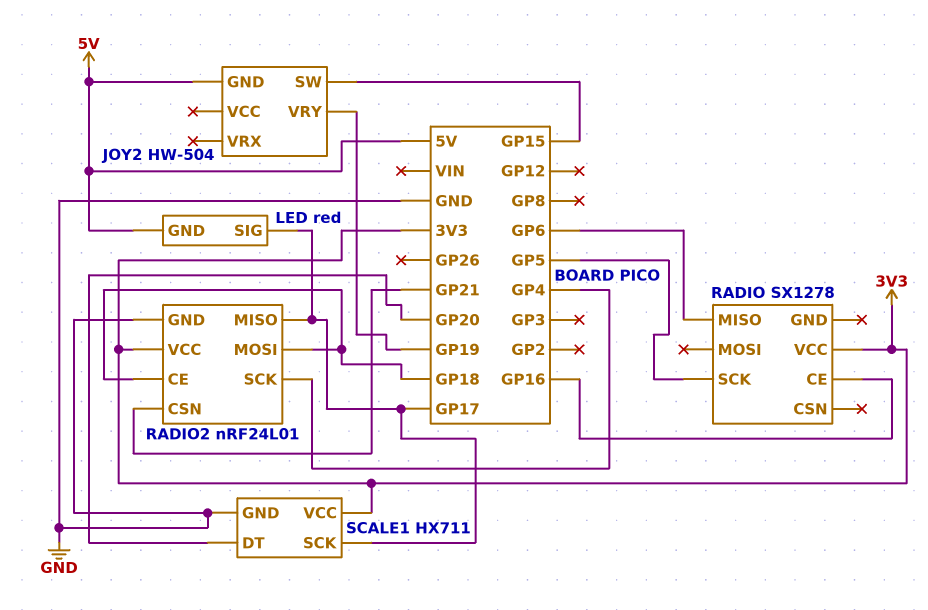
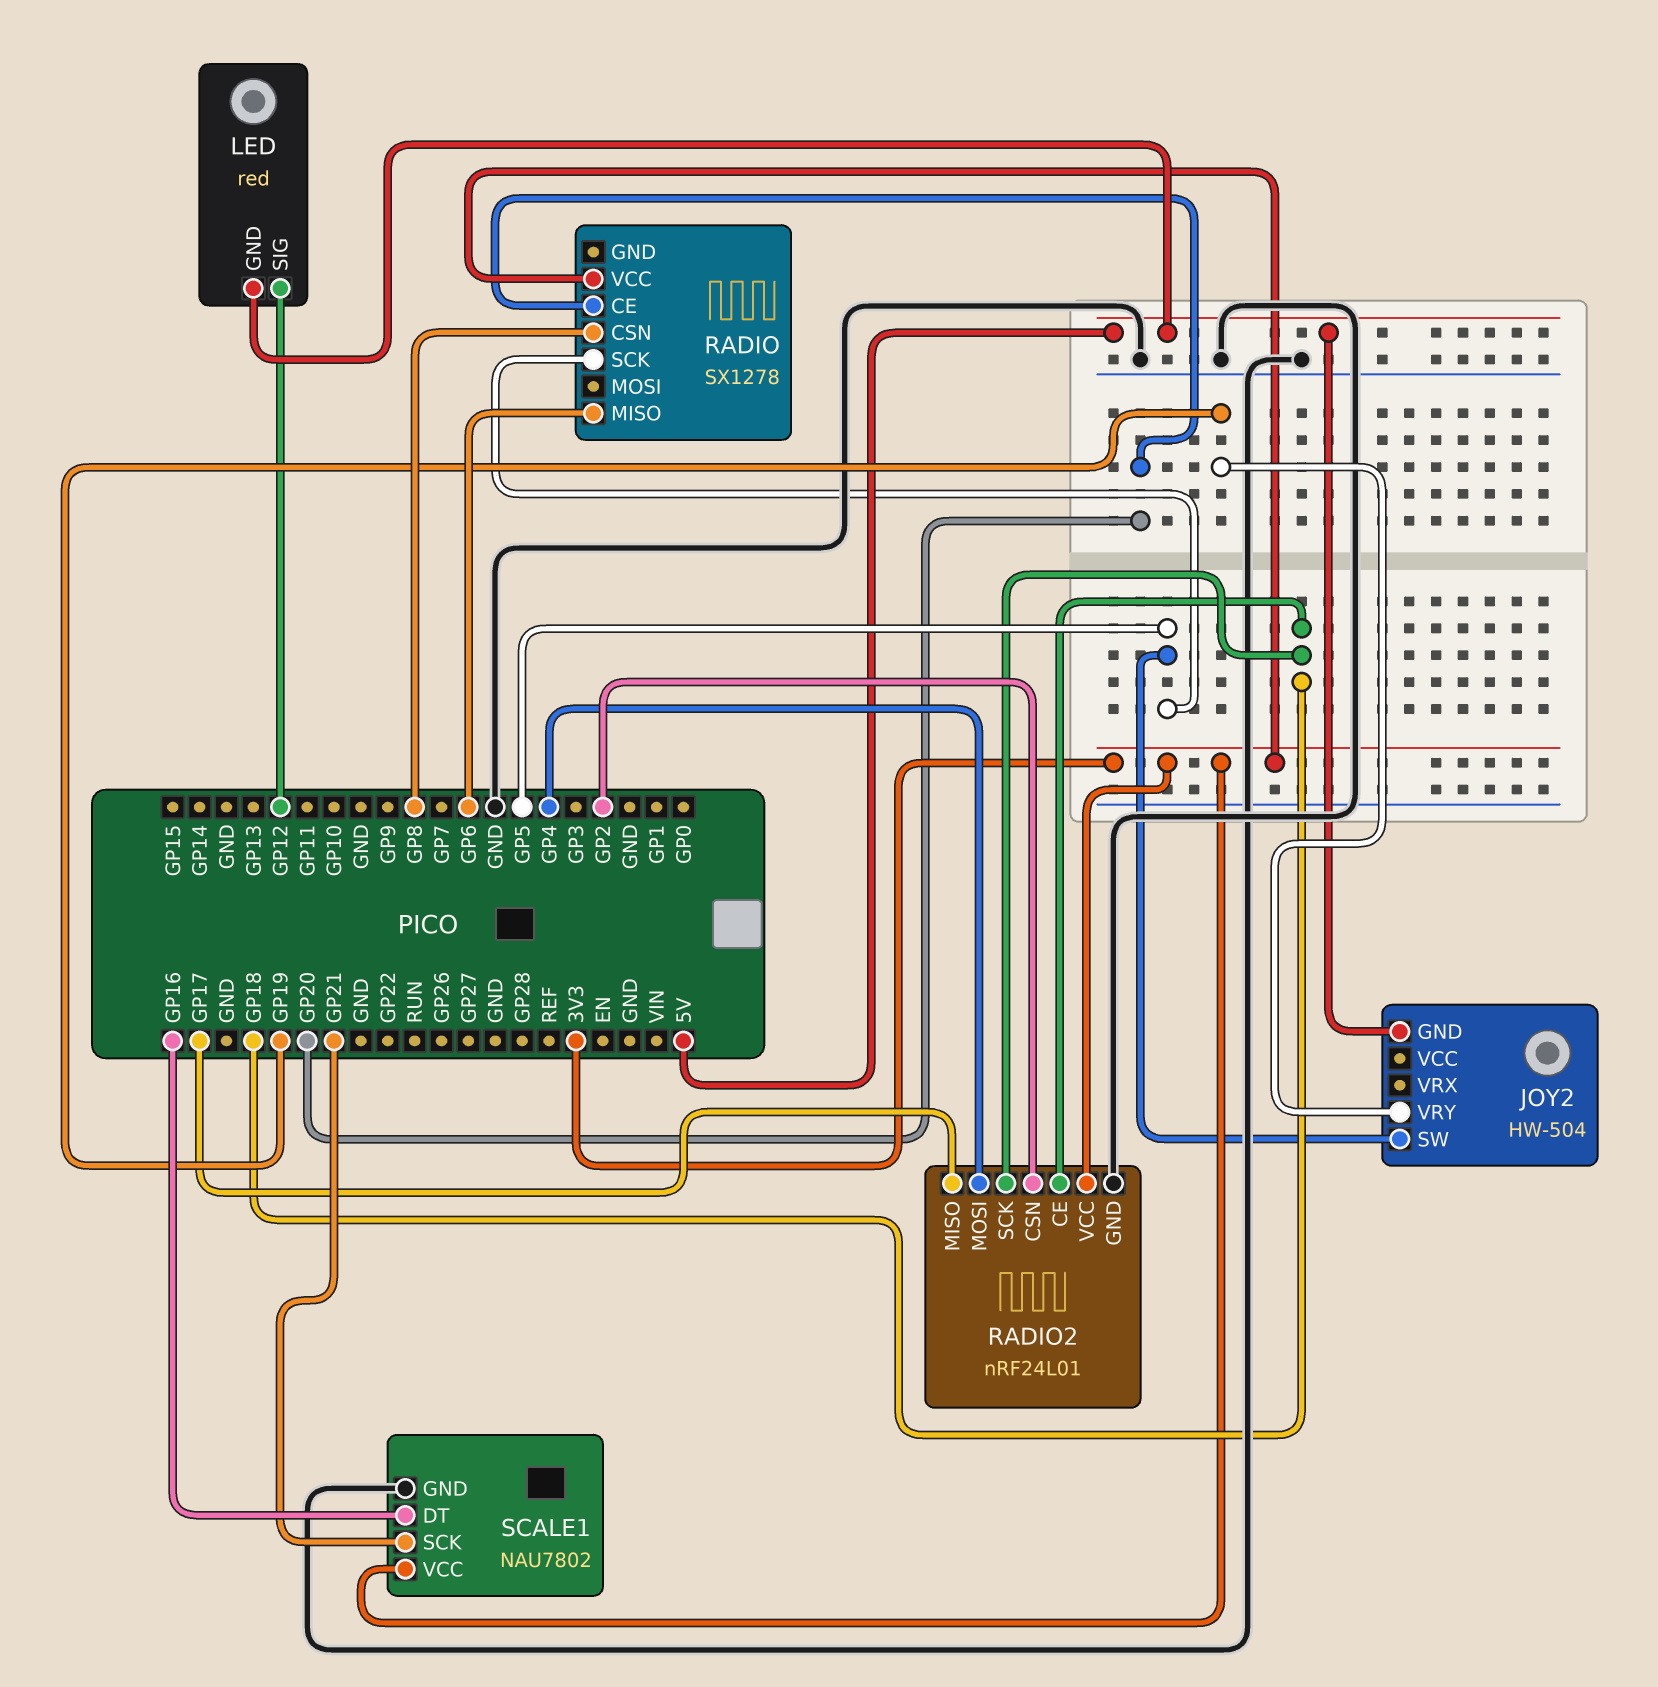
JOY2 pin SW: GP15 -> GP5
LED pin SIG: GP17 -> GP12
RADIO pin CE: GP16 -> GP20
RADIO pin CSN: none -> GP8
RADIO2 pin CSN: GP21 -> GP2
RADIO2 pin MOSI: GP18 -> GP4
RADIO2 pin SCK: GP4 -> GP18
SCALE1: HX711 -> NAU7802
SCALE1 pin DT: GP20 -> GP16
SCALE1 pin SCK: GP17 -> GP21

